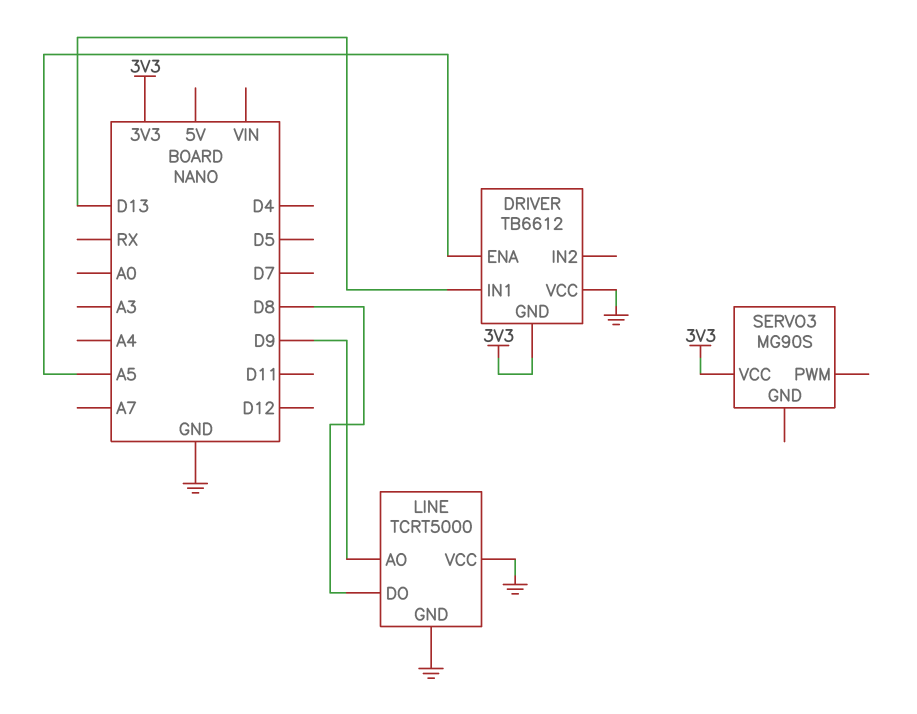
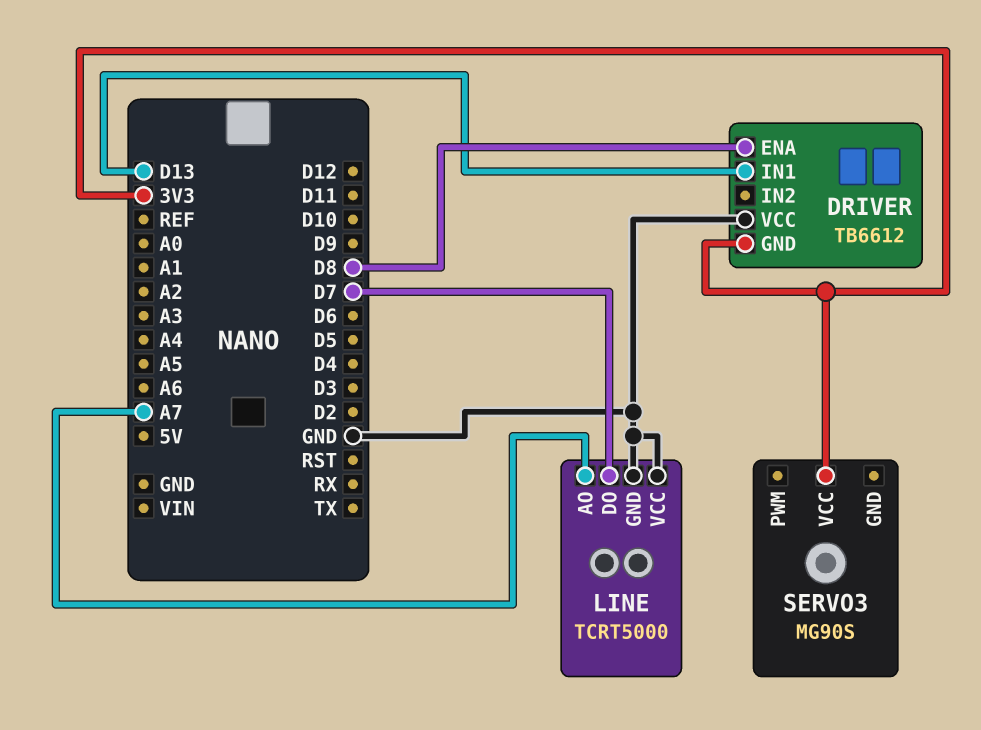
DRIVER pin ENA: A5 -> D8
LINE pin AO: D9 -> A7
LINE pin DO: D8 -> D7

